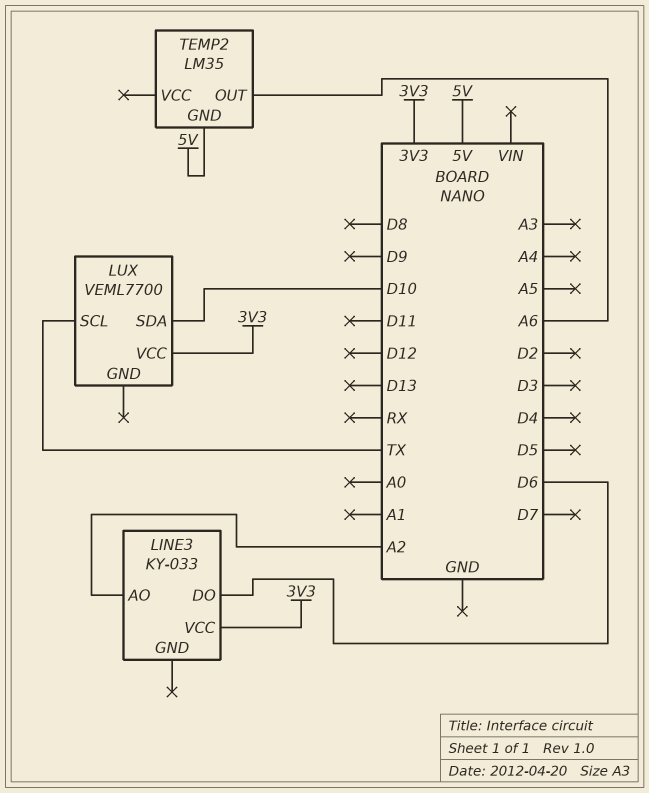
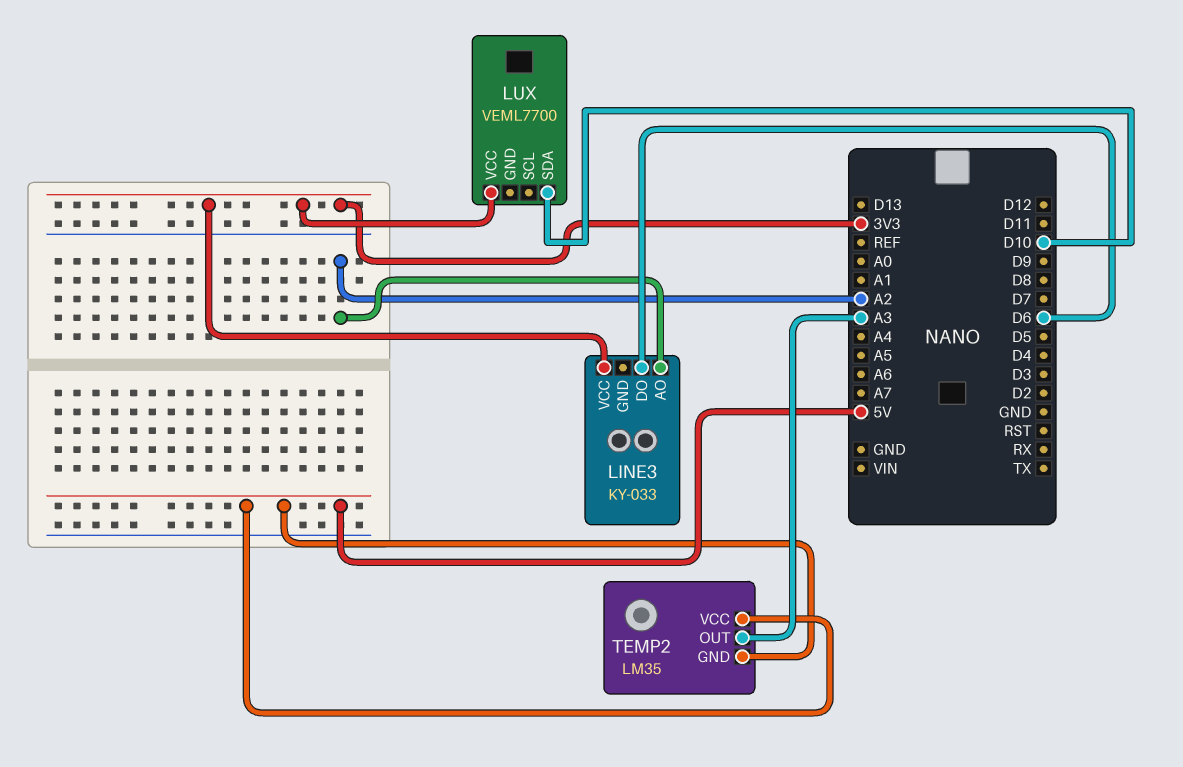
LUX pin SCL: TX -> none
TEMP2 pin OUT: A6 -> A3
TEMP2 pin VCC: none -> 5V

